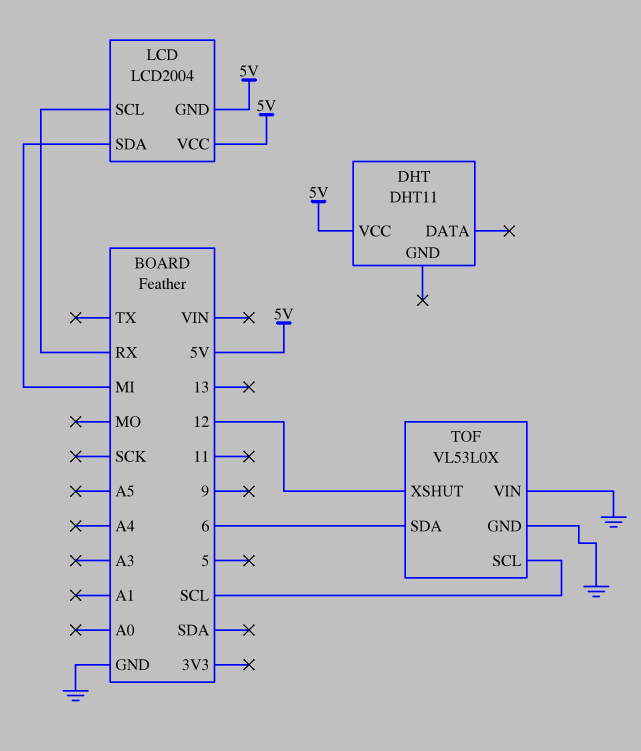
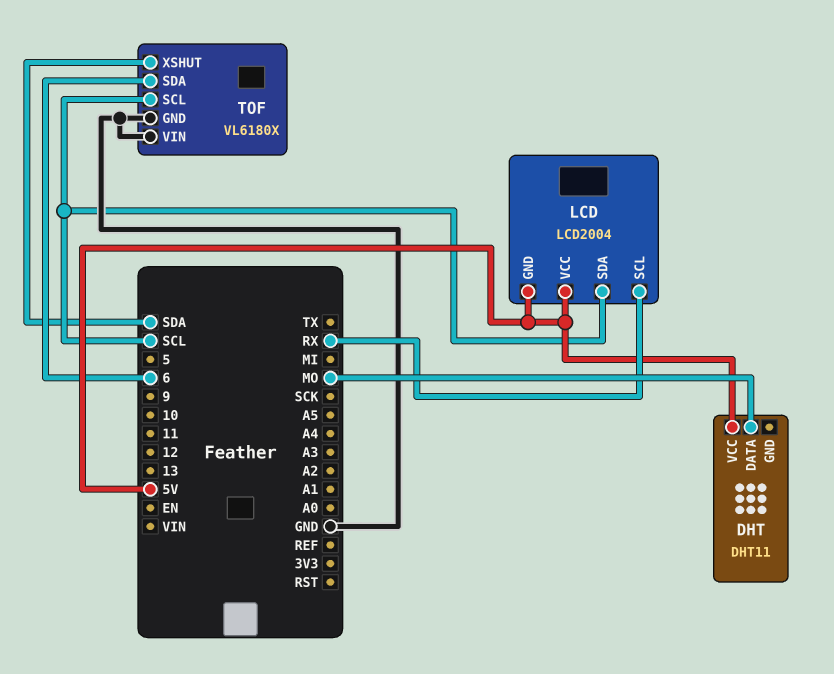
DHT pin DATA: none -> MO
LCD pin SDA: MI -> SCL
TOF: VL53L0X -> VL6180X
TOF pin XSHUT: 12 -> SDA

